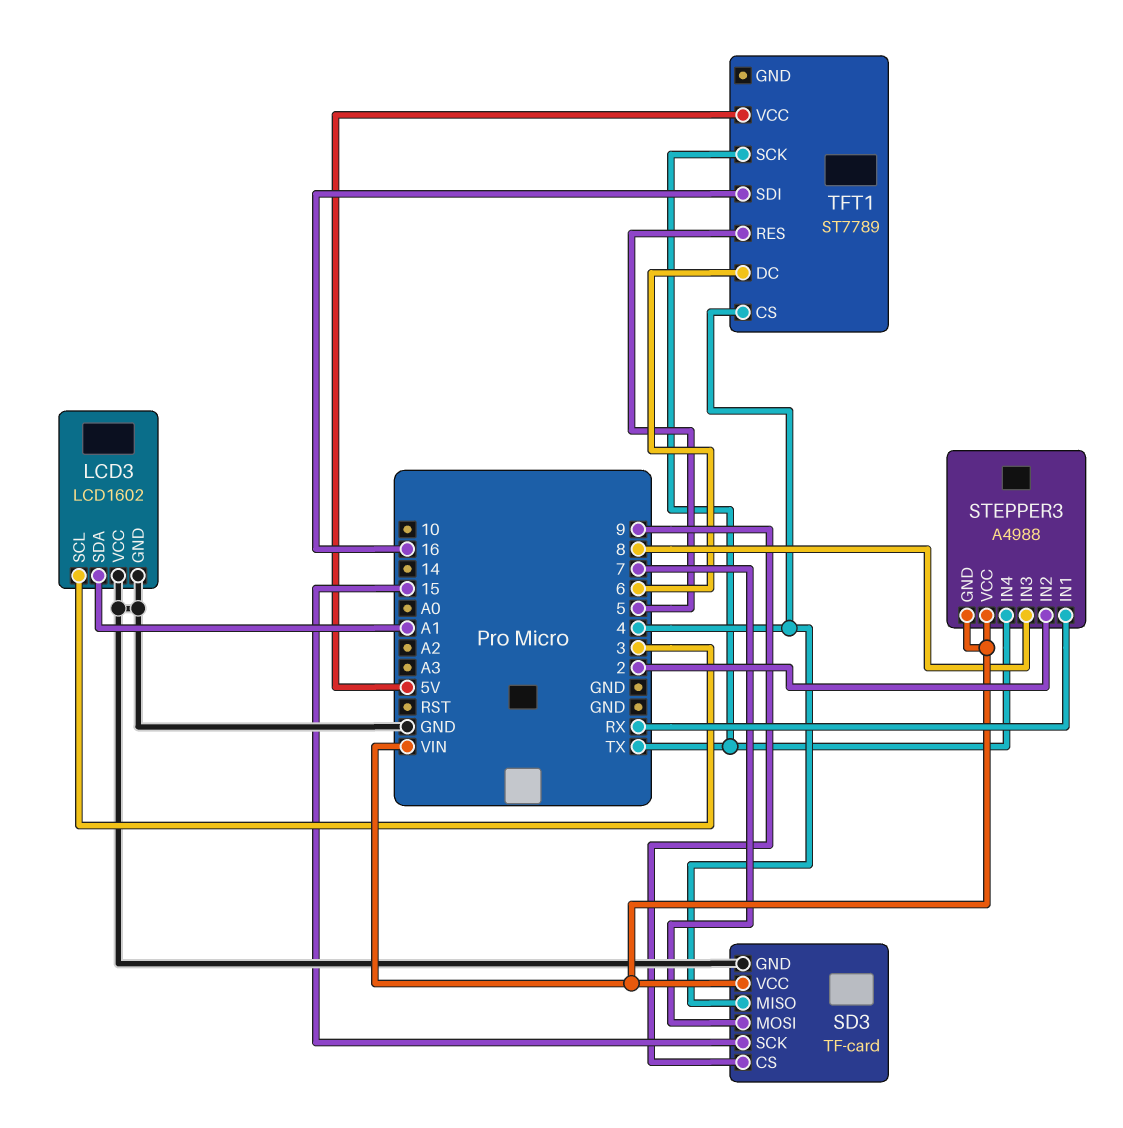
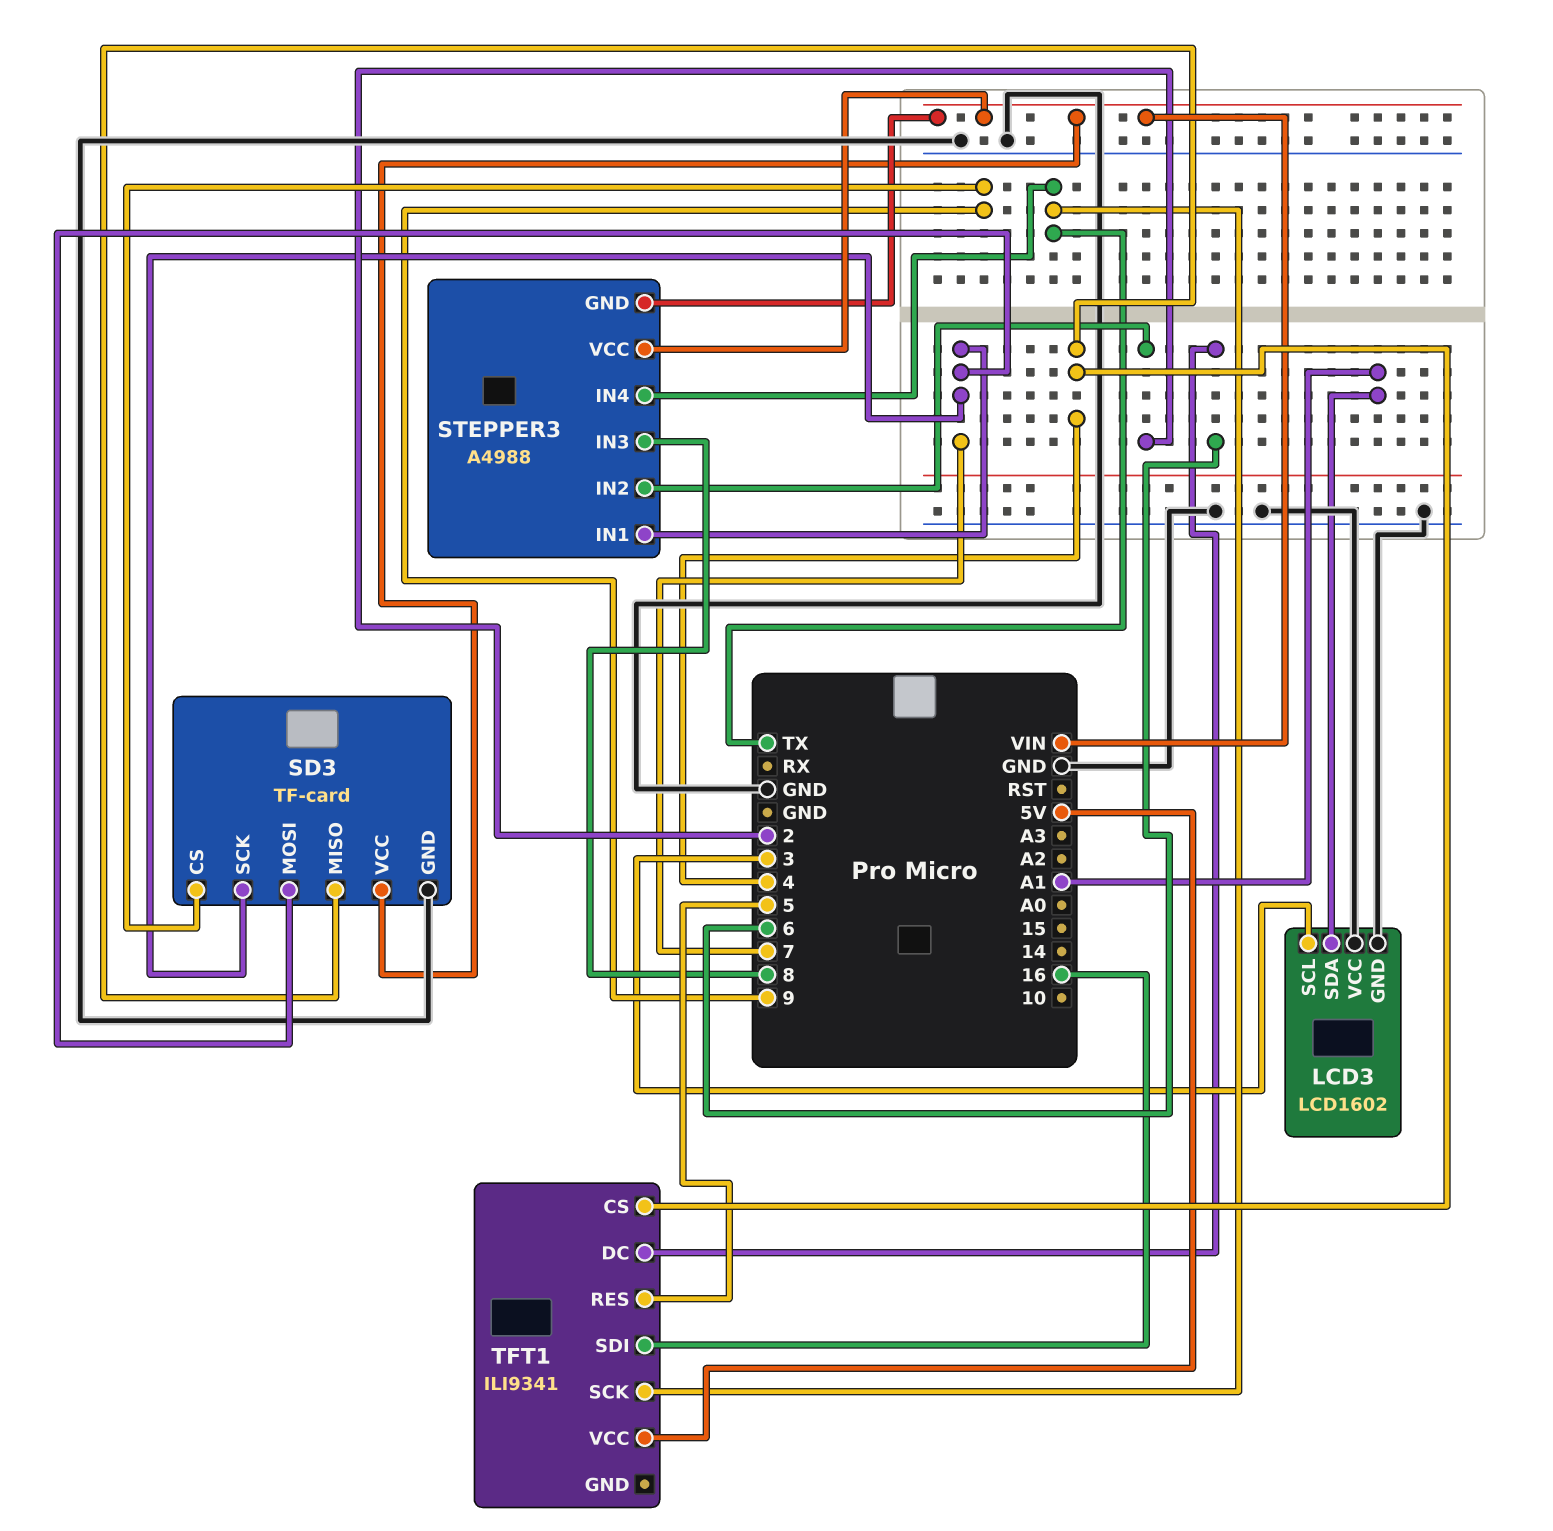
SD3 pin SCK: 15 -> 7
STEPPER3 pin IN1: RX -> 7
TFT1: ST7789 -> ILI9341

